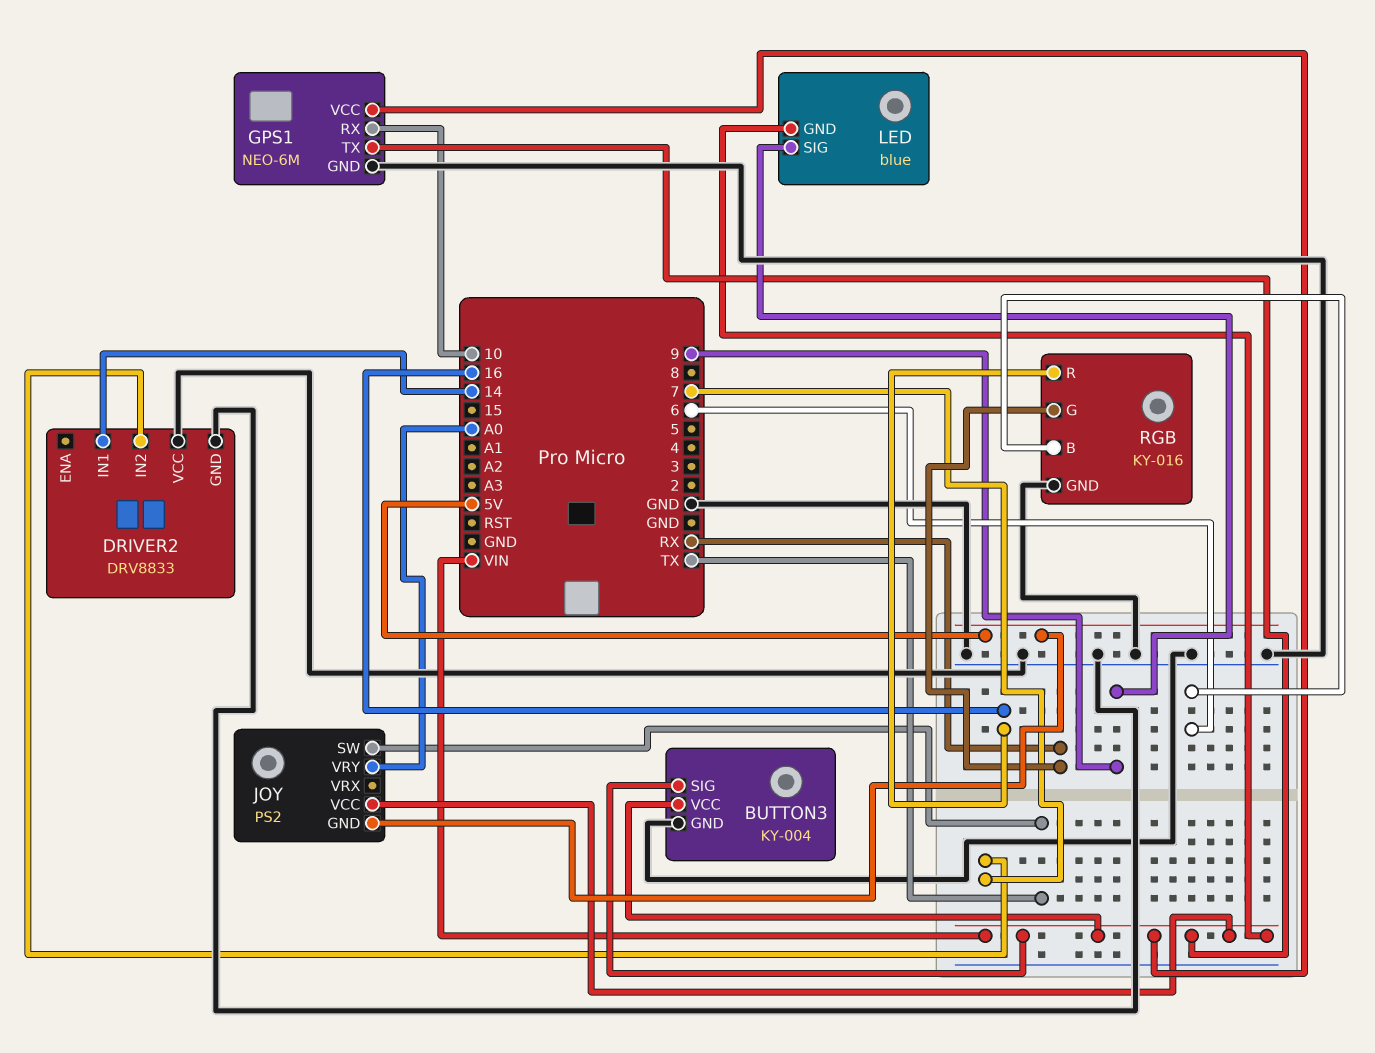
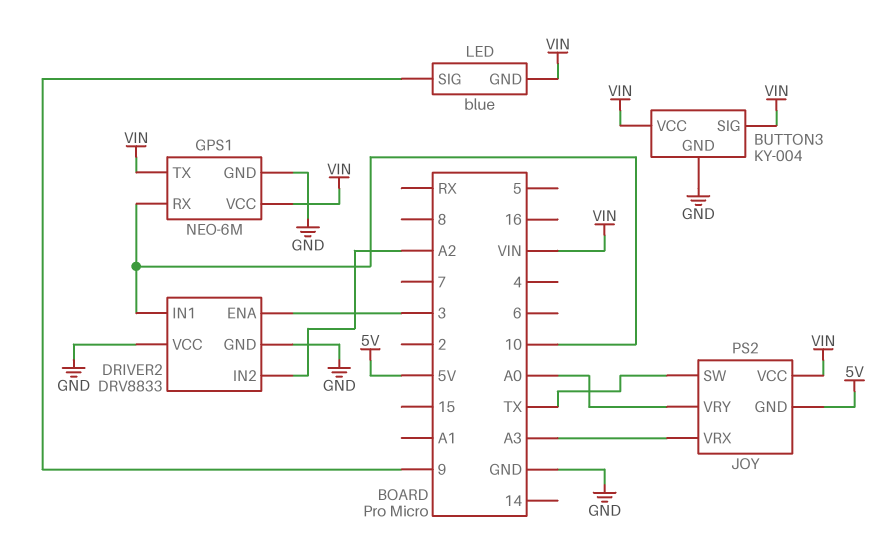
DRIVER2 pin ENA: none -> 3
DRIVER2 pin IN1: 14 -> 10
DRIVER2 pin IN2: 7 -> A2
JOY pin VRX: none -> A3
RGB: KY-016 -> none
RGB pin B: 6 -> none
RGB pin G: RX -> none
RGB pin GND: GND -> none
RGB pin R: 16 -> none

